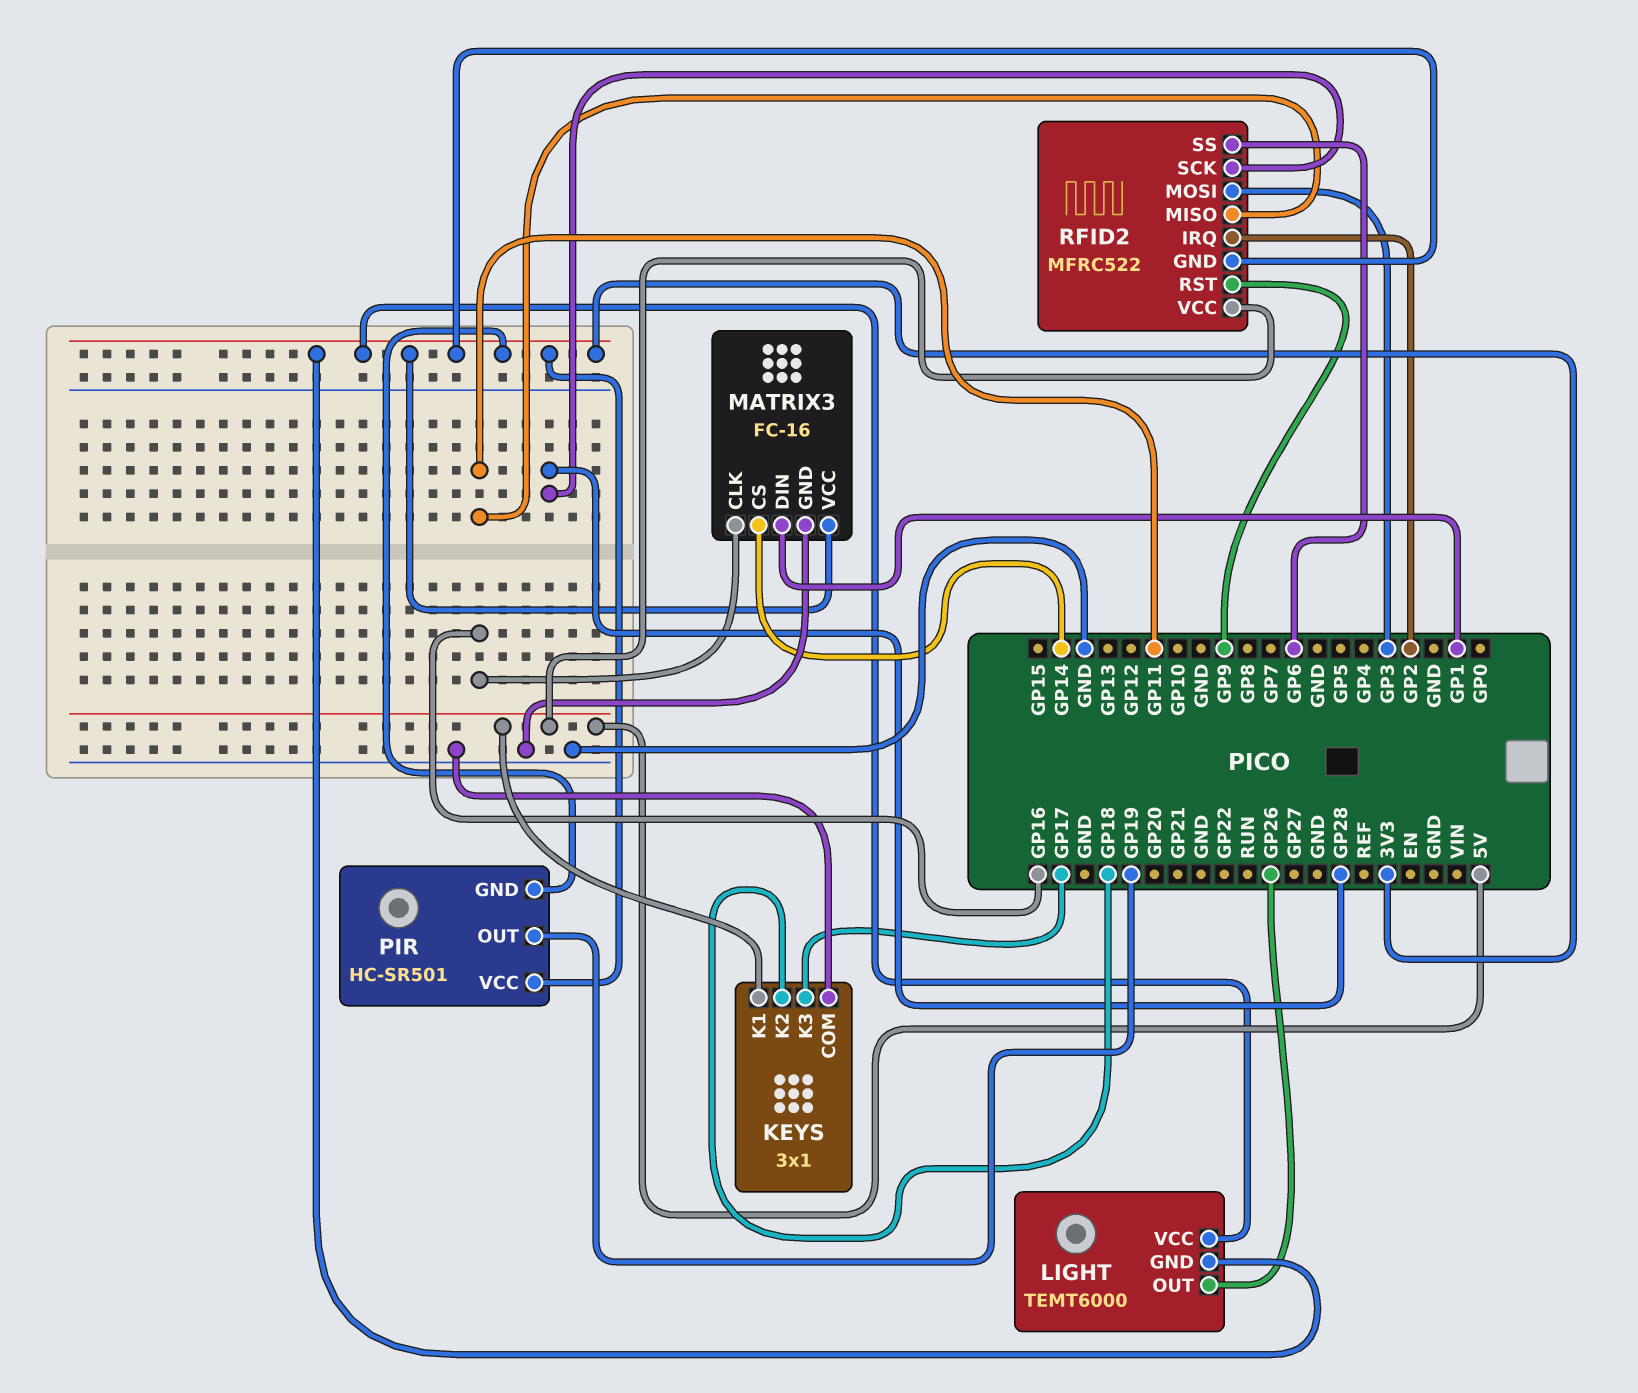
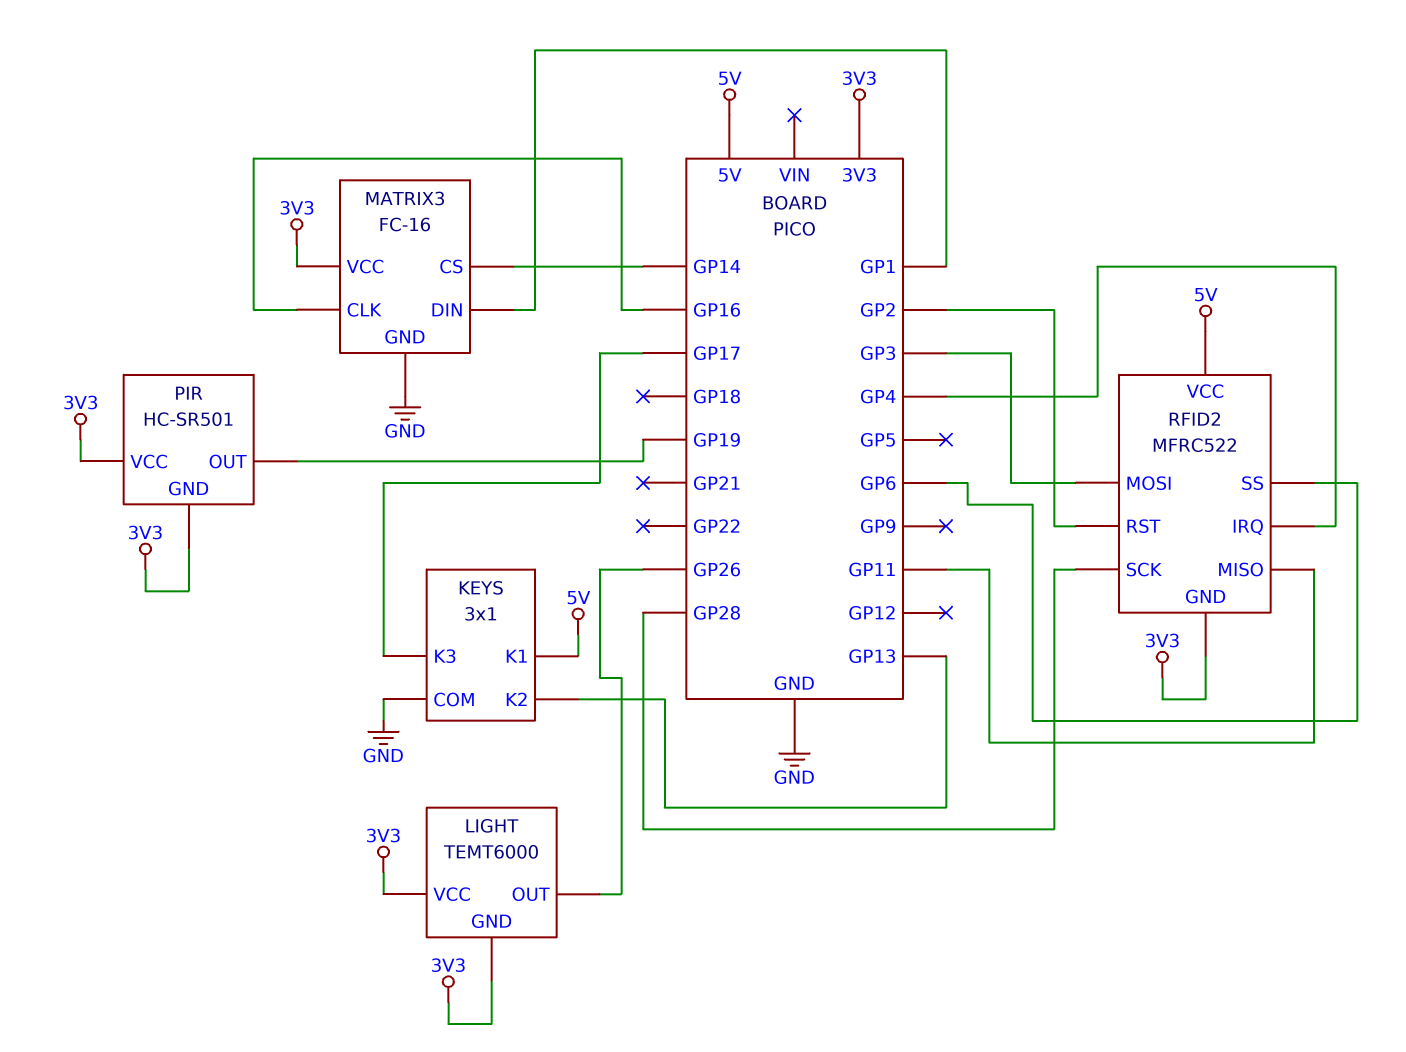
KEYS pin K2: GP18 -> GP13
RFID2 pin IRQ: GP2 -> GP4
RFID2 pin RST: GP9 -> GP2

